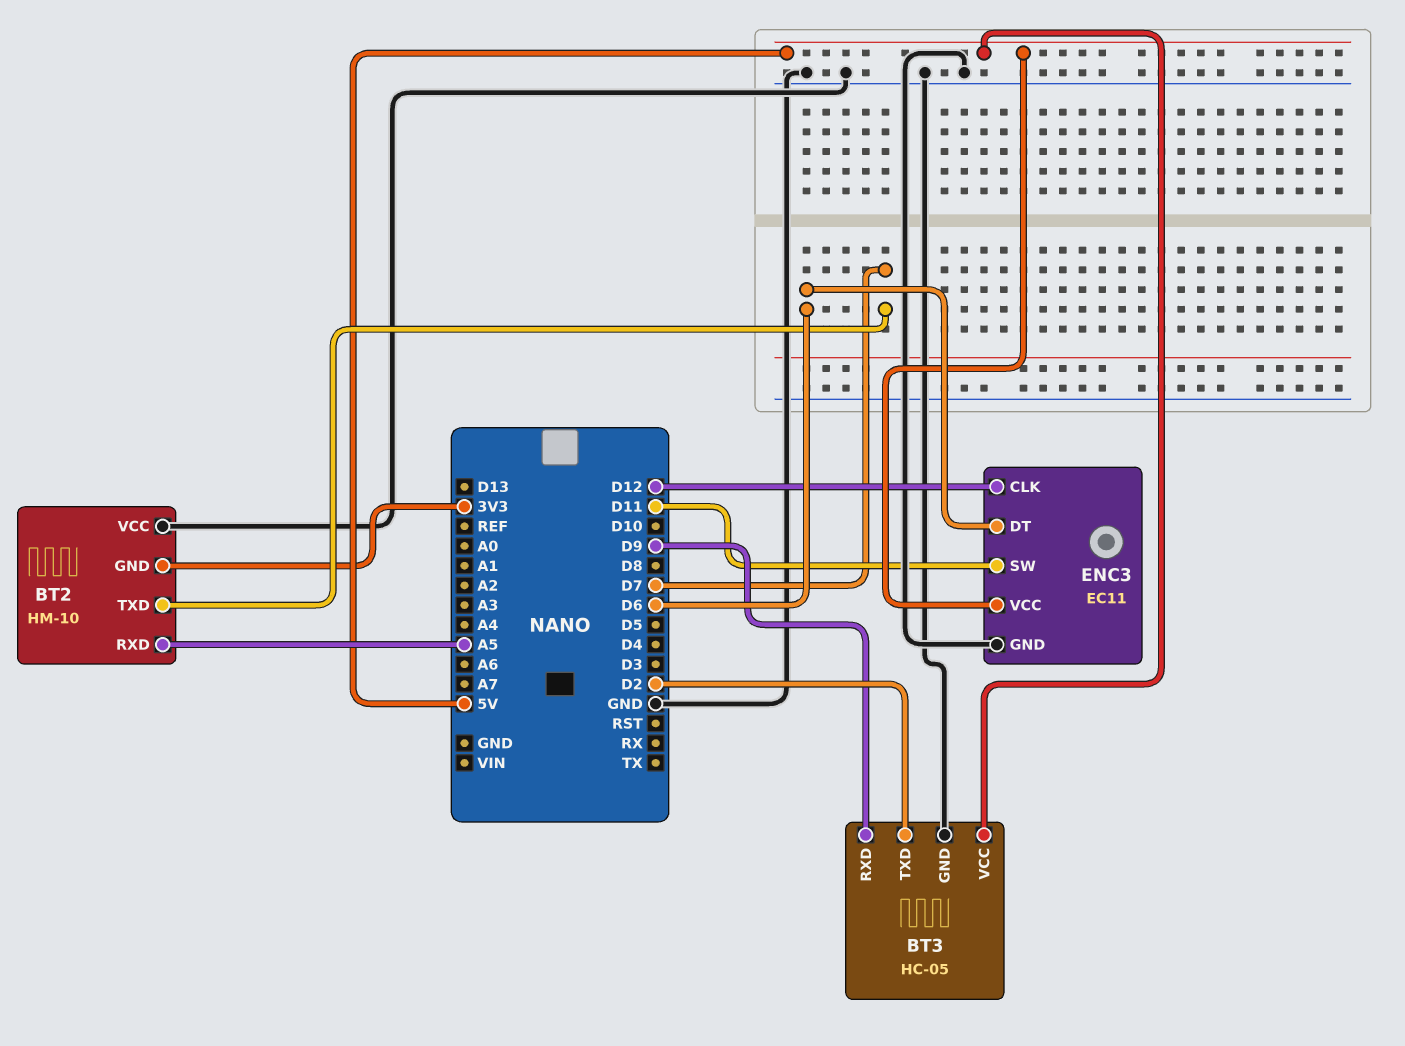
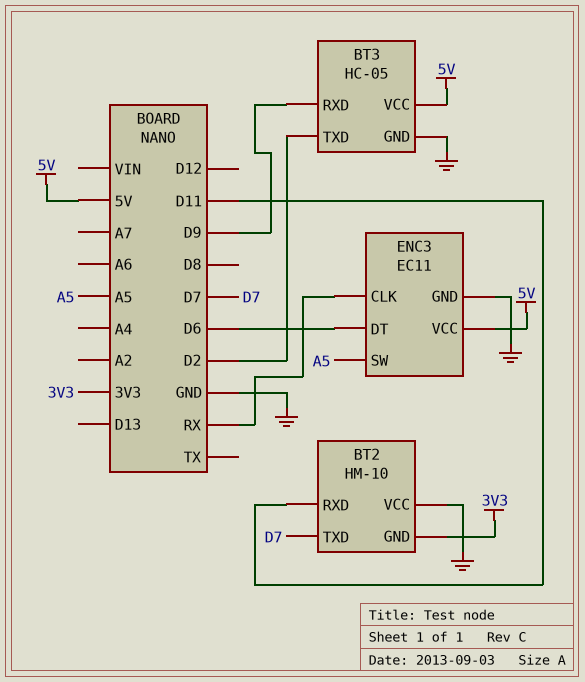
BT2 pin RXD: A5 -> D11
ENC3 pin CLK: D12 -> RX
ENC3 pin SW: D11 -> A5

